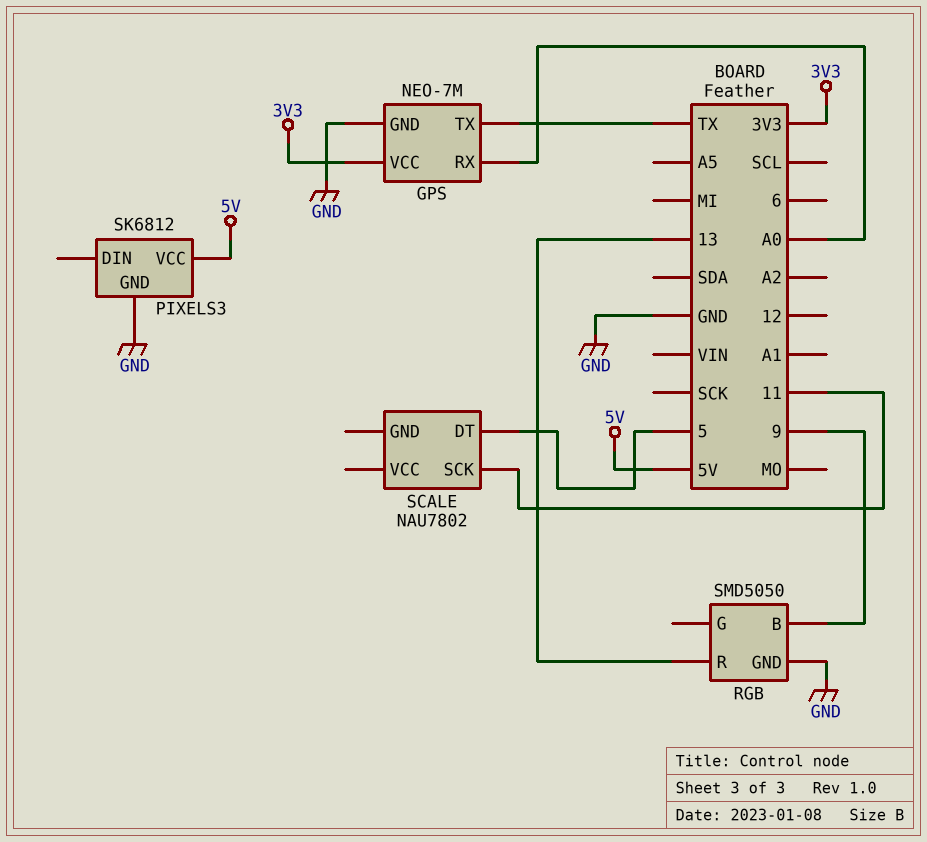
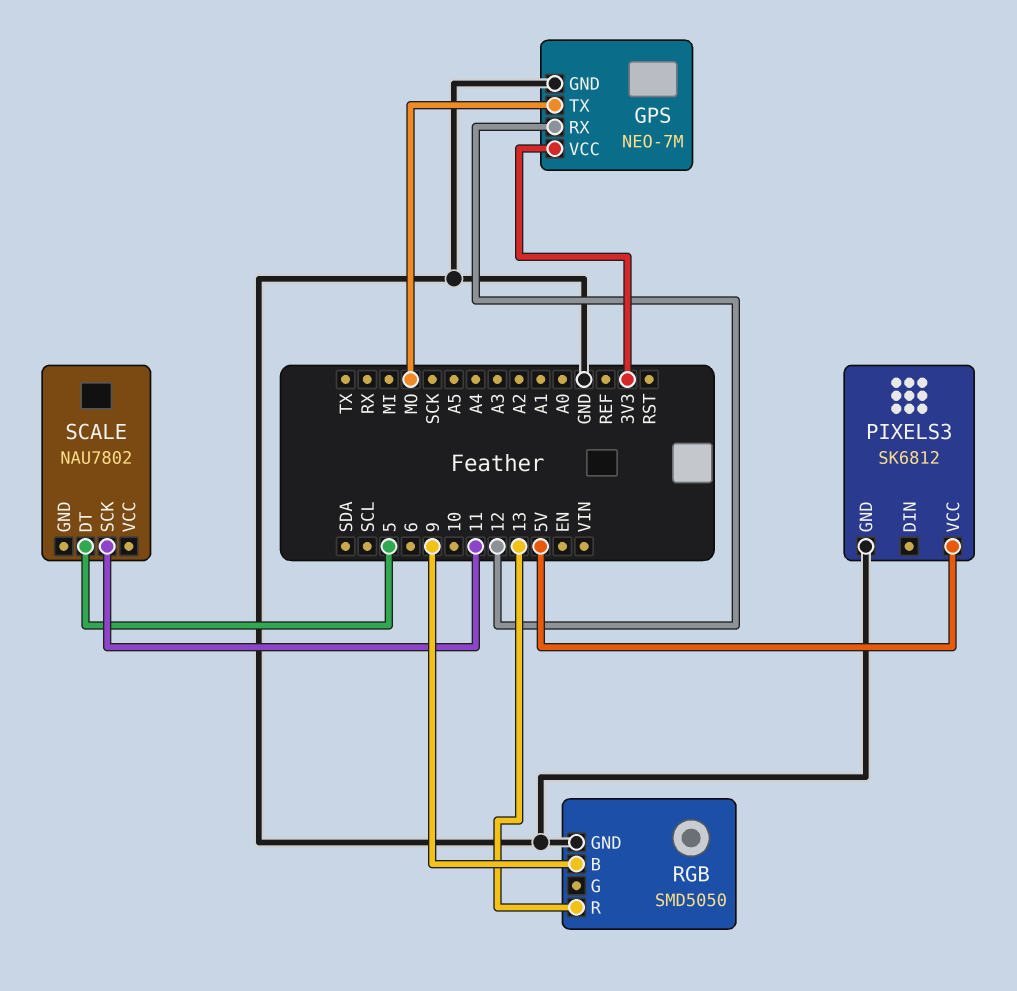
GPS pin RX: A0 -> 12
GPS pin TX: TX -> MO

